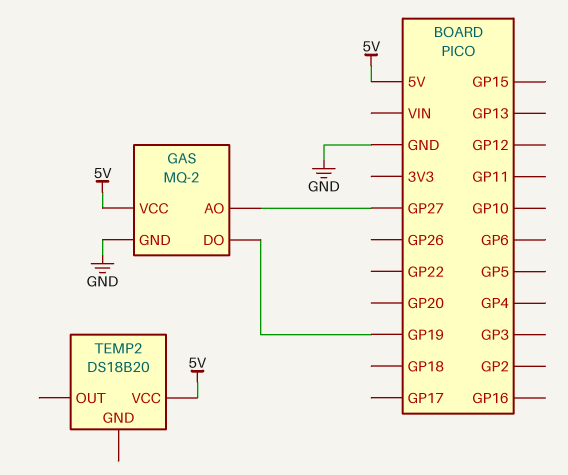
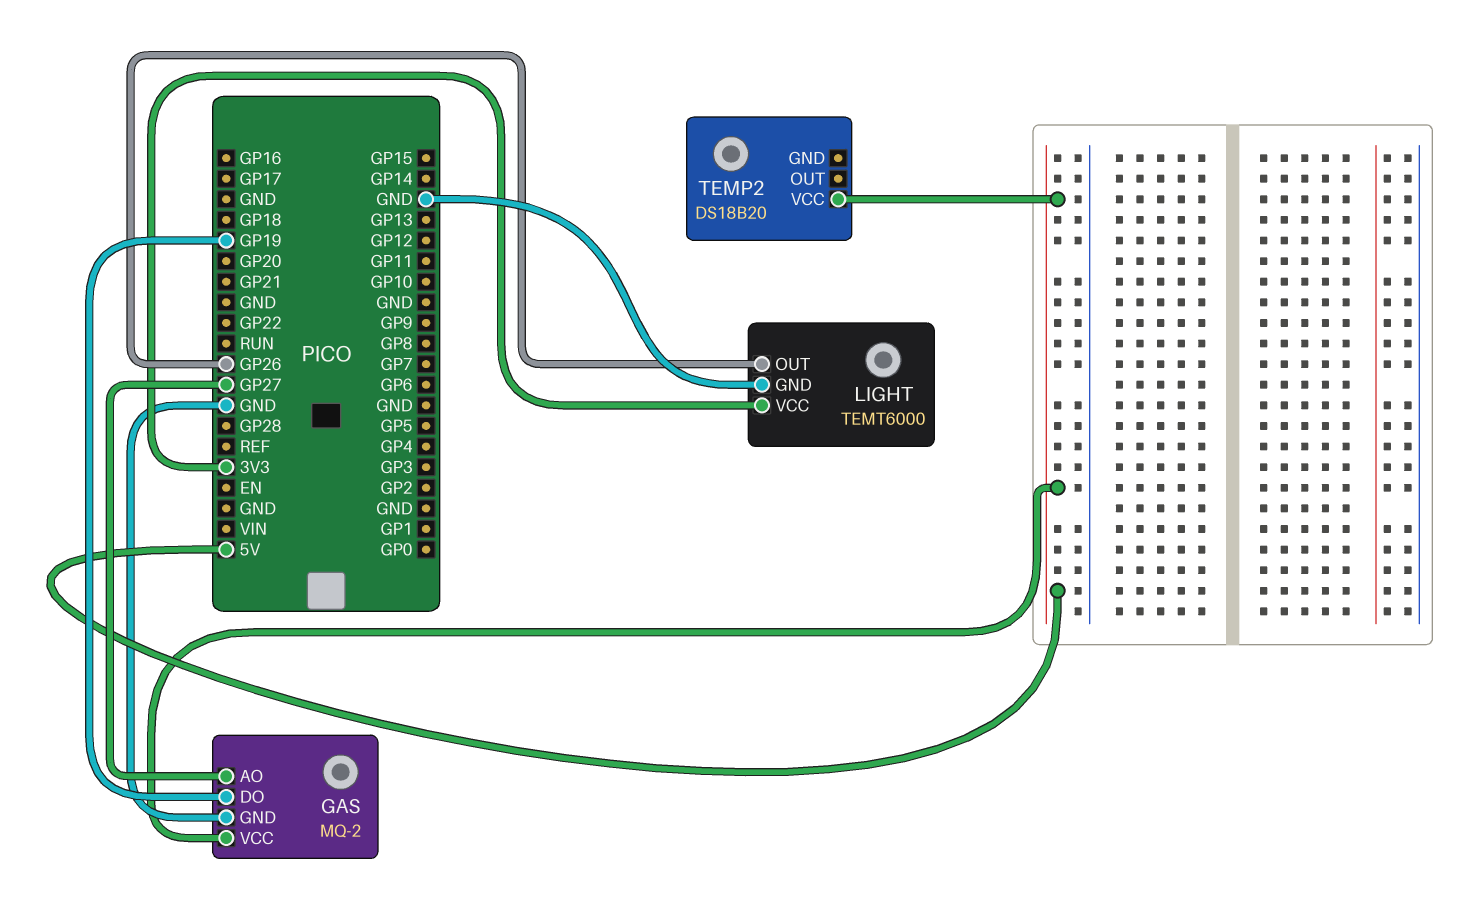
LIGHT: none -> TEMT6000
LIGHT pin GND: none -> GND
LIGHT pin OUT: none -> GP26
LIGHT pin VCC: none -> 3V3

